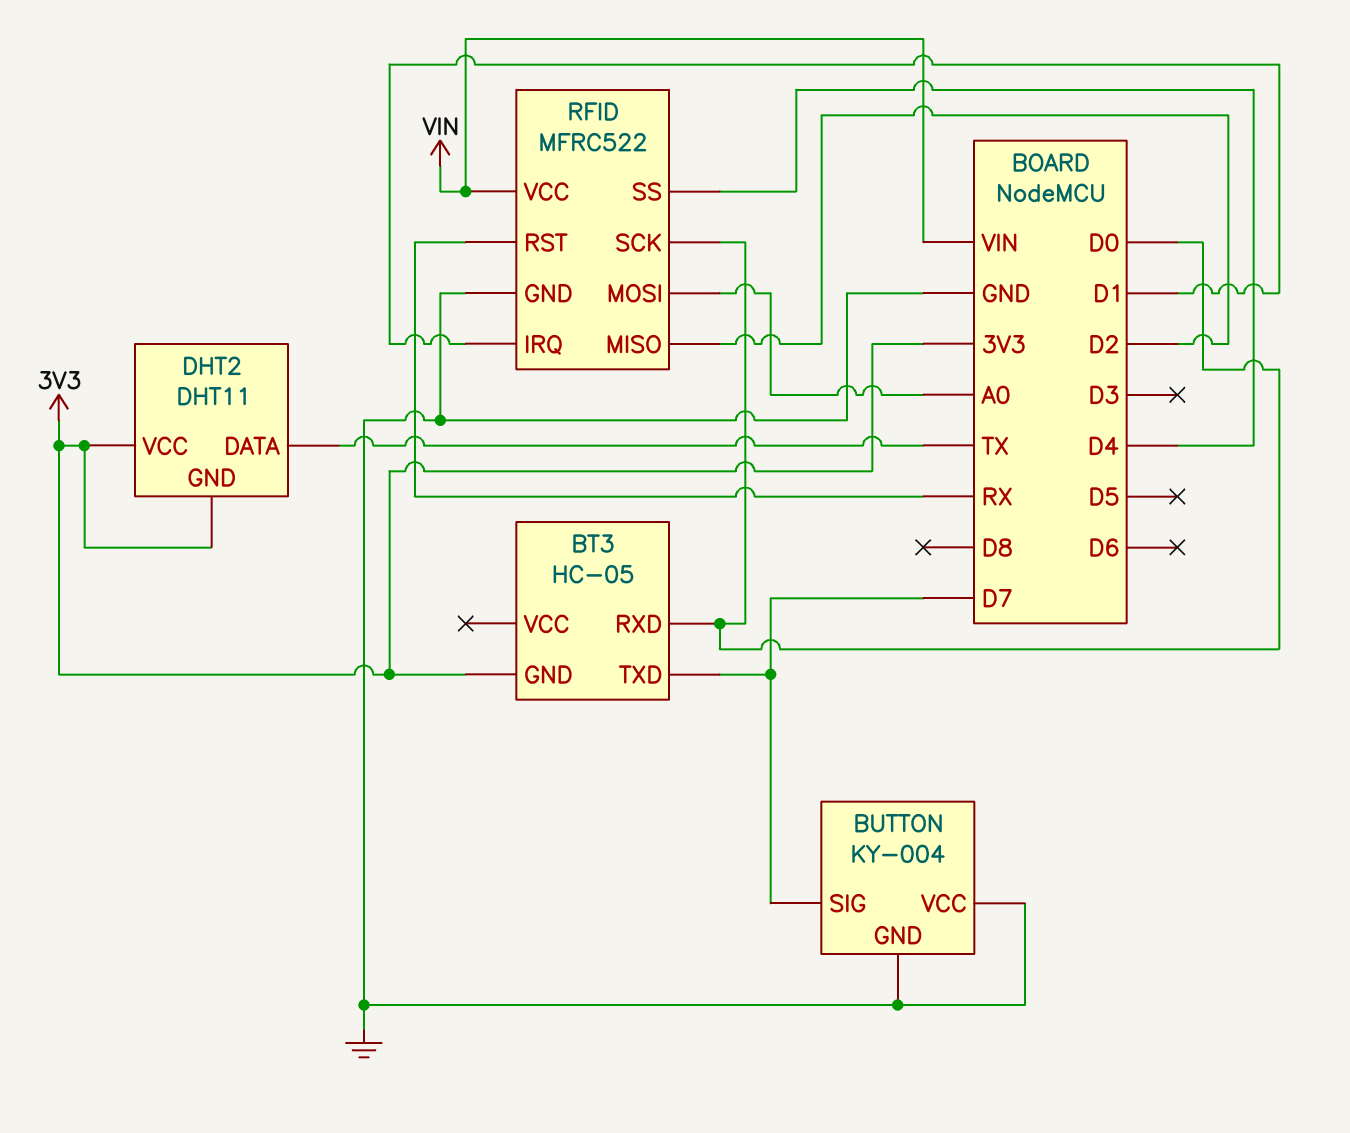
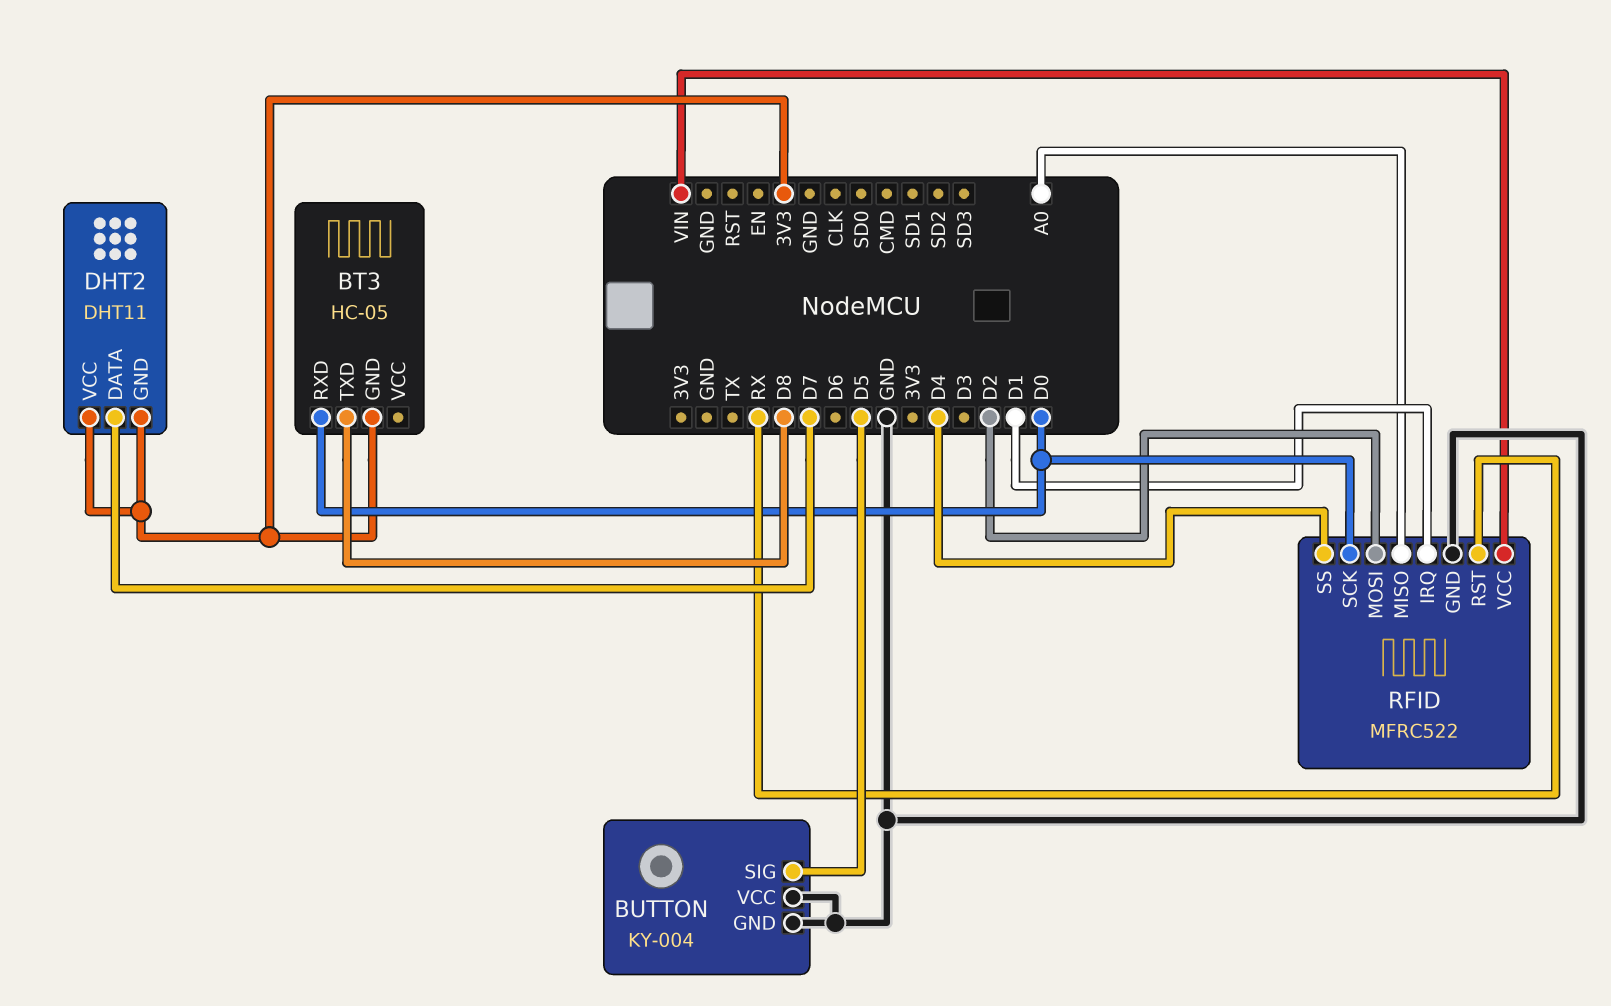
BT3 pin TXD: D7 -> D8
BUTTON pin SIG: D7 -> D5
DHT2 pin DATA: TX -> D7
RFID pin MISO: D2 -> A0
RFID pin MOSI: A0 -> D2

